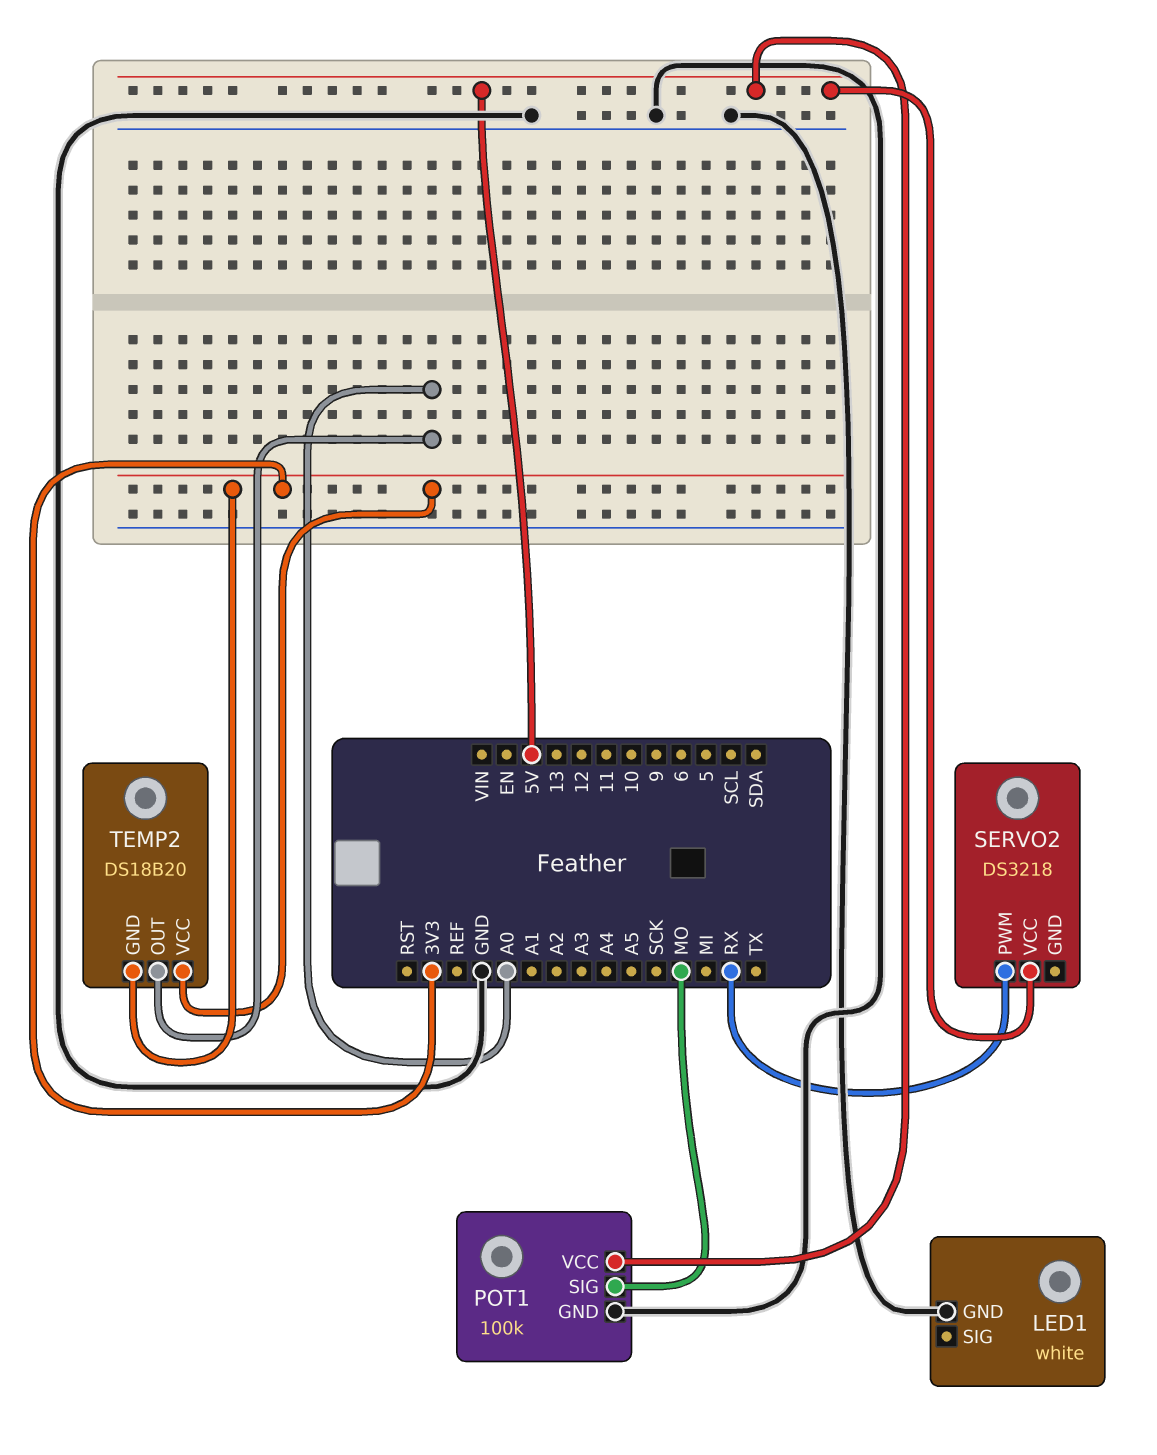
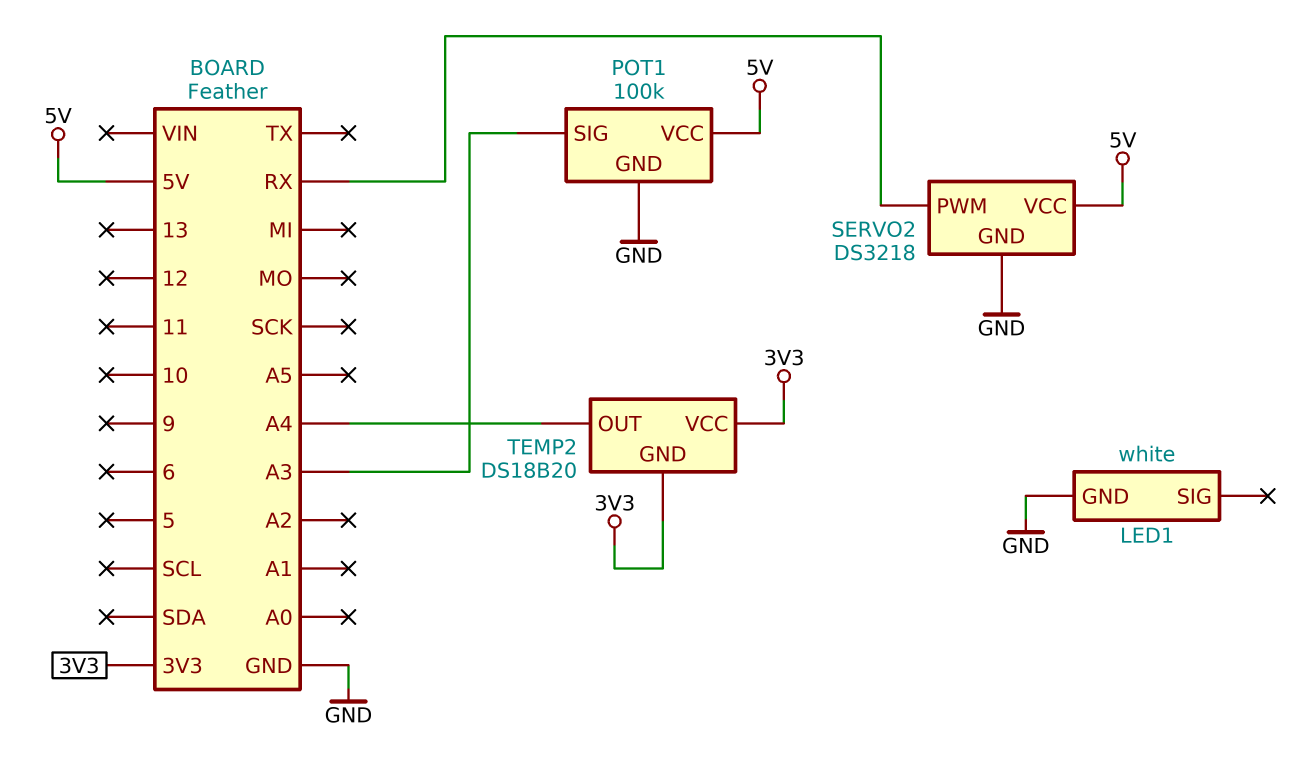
POT1 pin SIG: MO -> A3
SERVO2 pin GND: none -> GND
TEMP2 pin OUT: A0 -> A4

